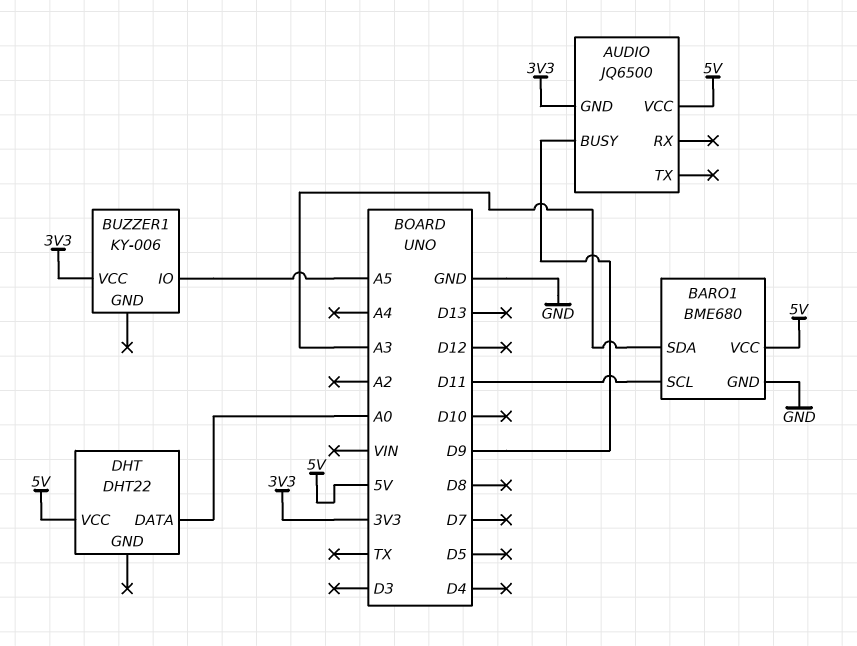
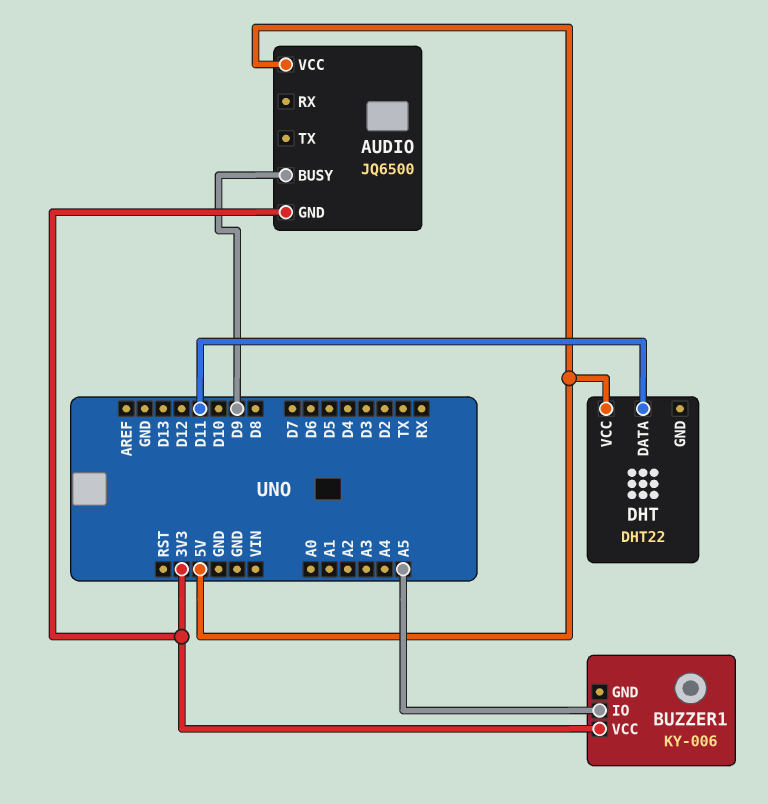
BARO1: BME680 -> none
BARO1 pin GND: GND -> none
BARO1 pin SCL: D11 -> none
BARO1 pin SDA: A3 -> none
BARO1 pin VCC: 5V -> none
DHT pin DATA: A0 -> D11

